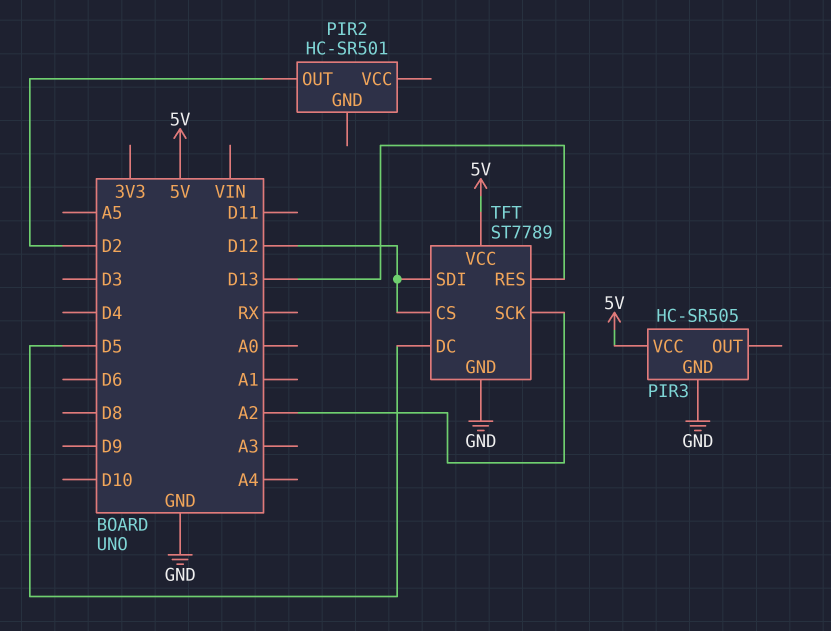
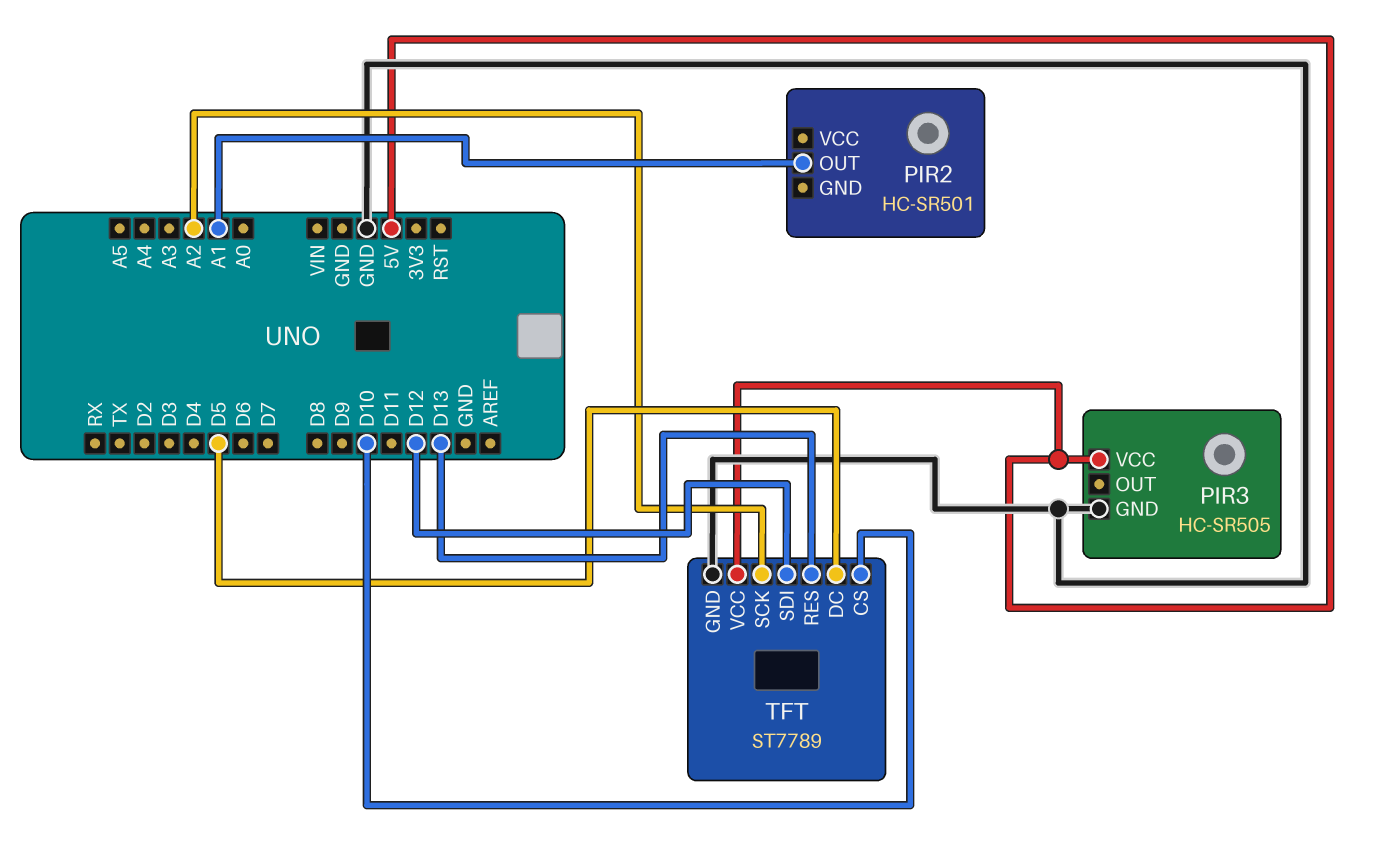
PIR2 pin OUT: D2 -> A1
TFT pin CS: D12 -> D10

